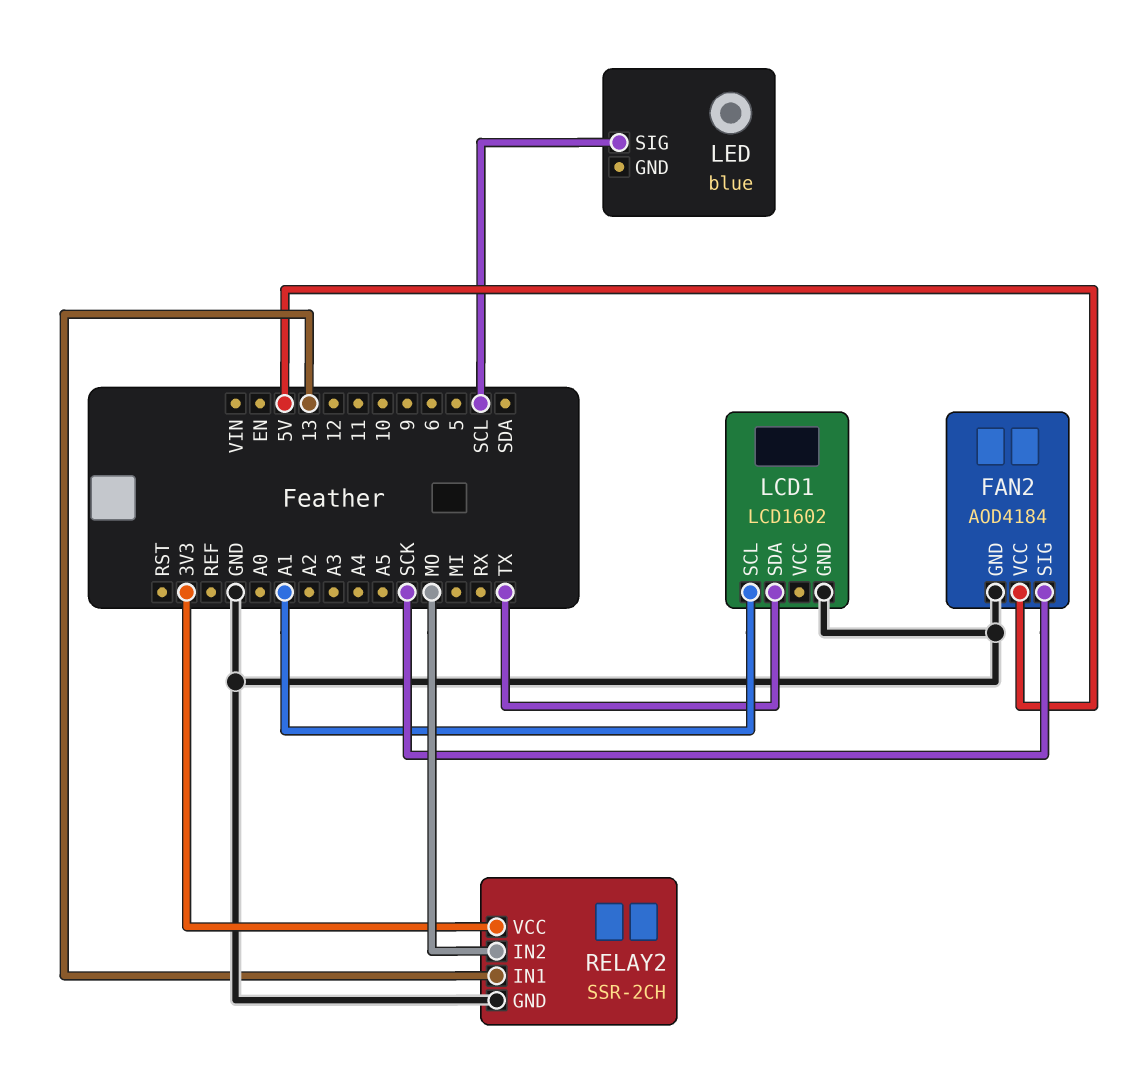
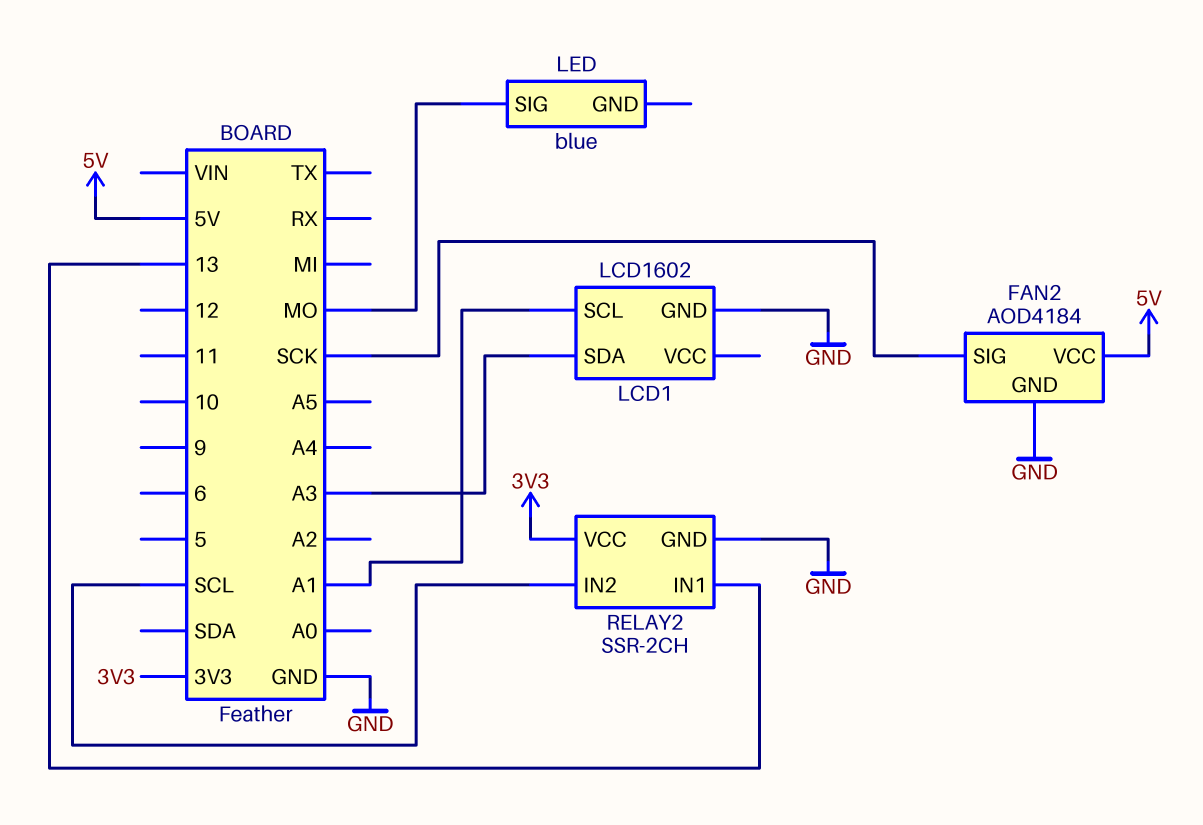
LCD1 pin SDA: TX -> A3
LED pin SIG: SCL -> MO
RELAY2 pin IN2: MO -> SCL

